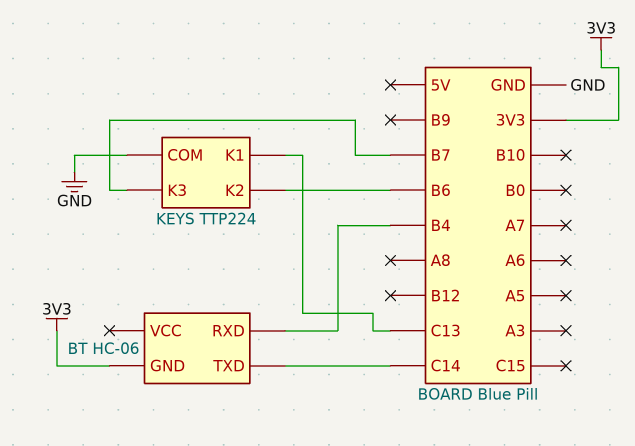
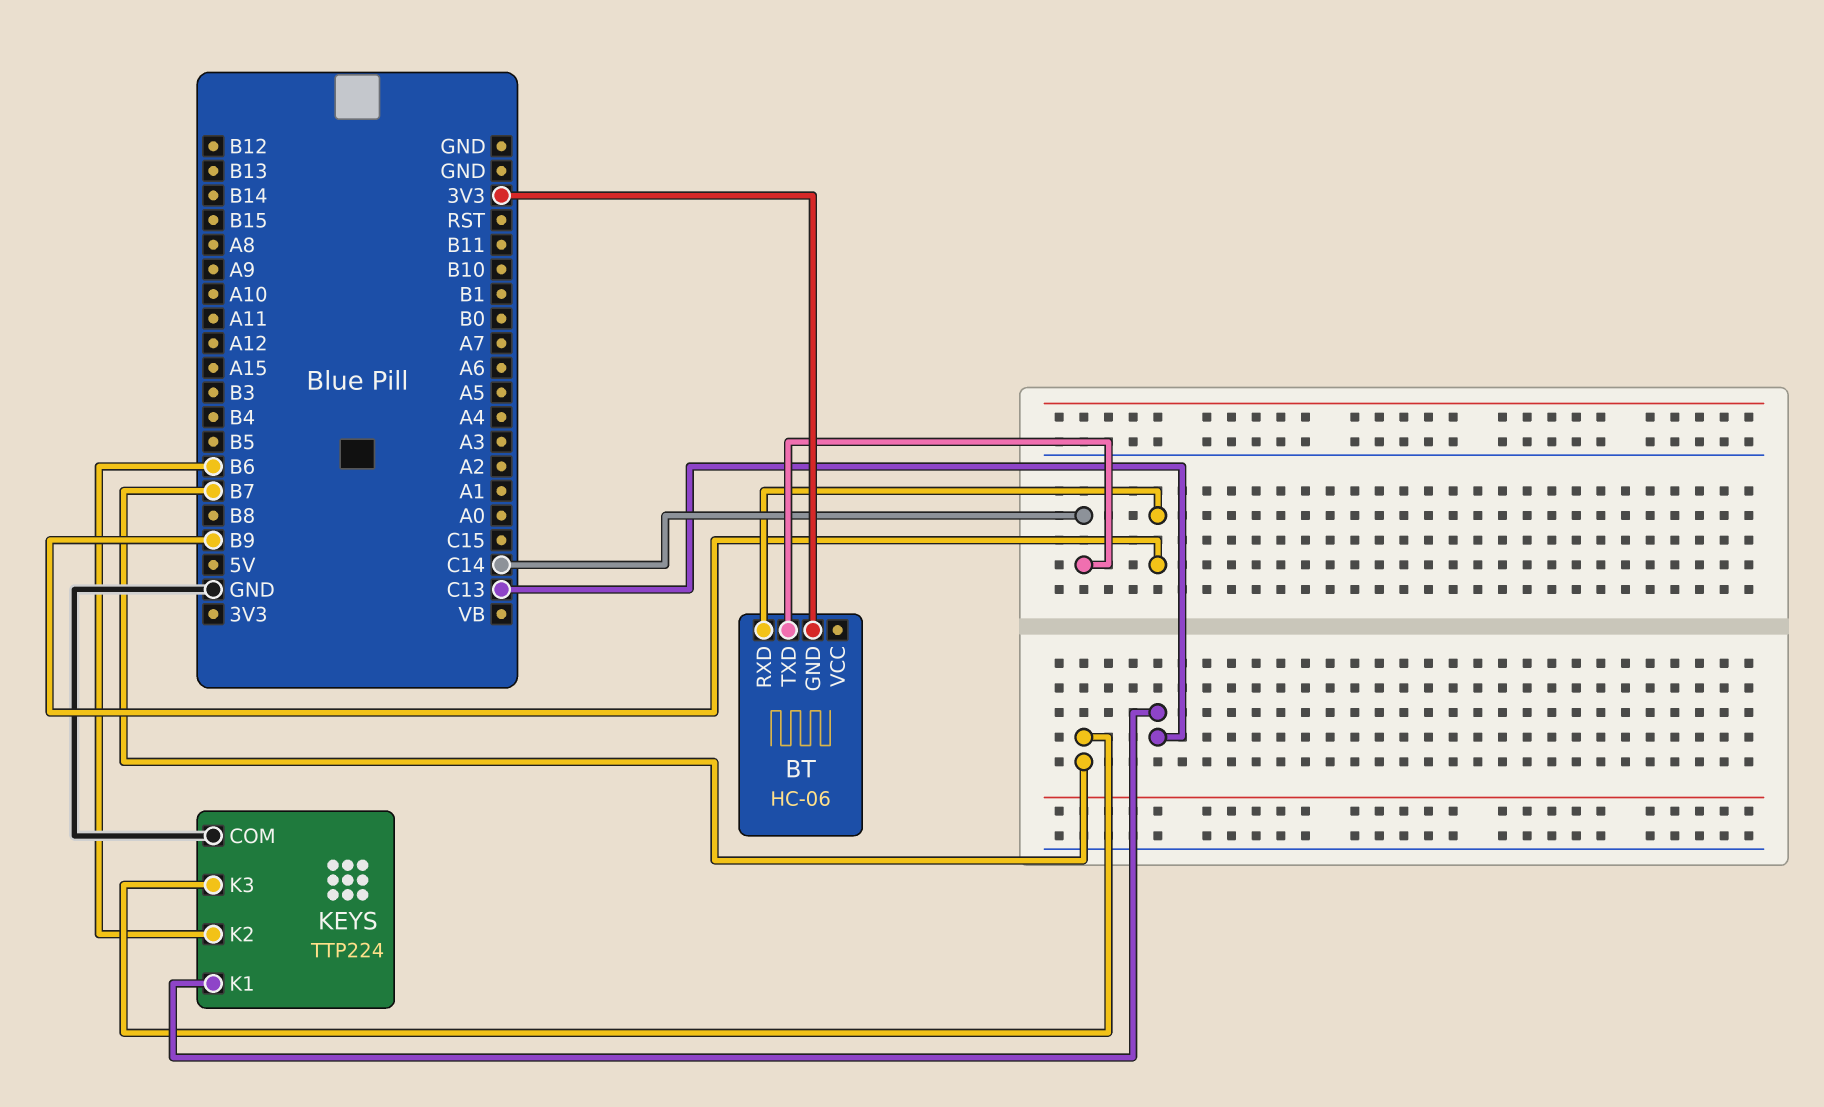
BT pin RXD: B4 -> B9

